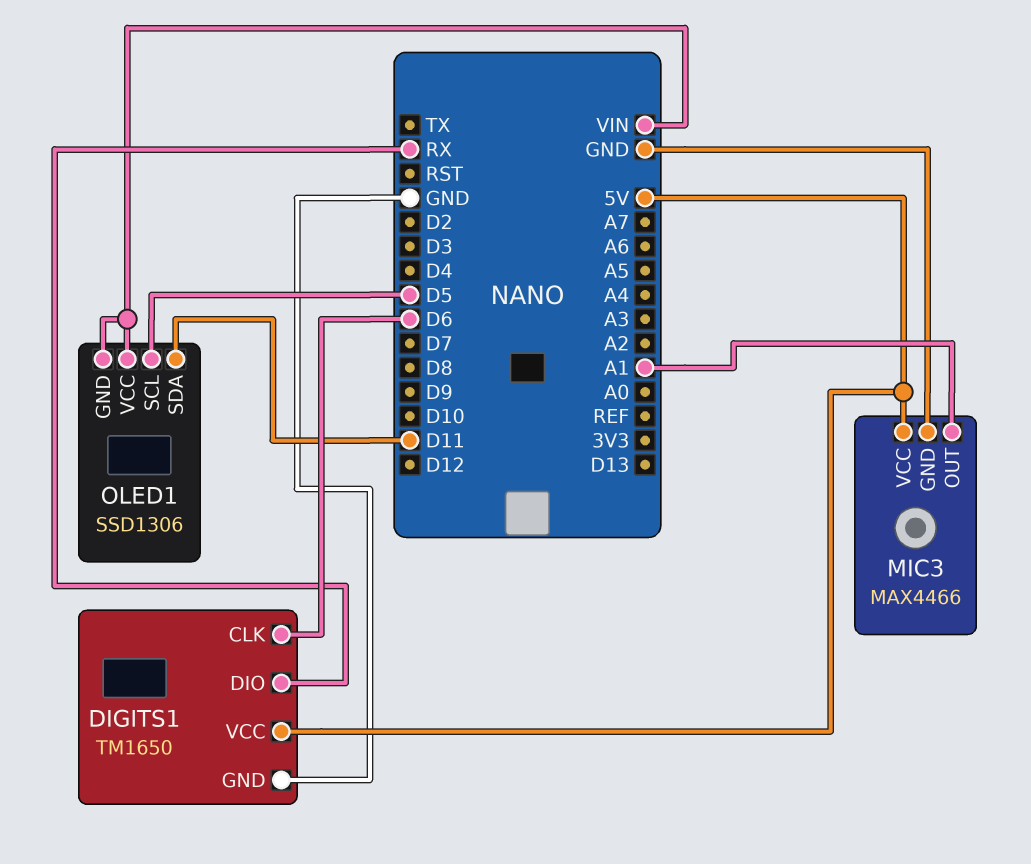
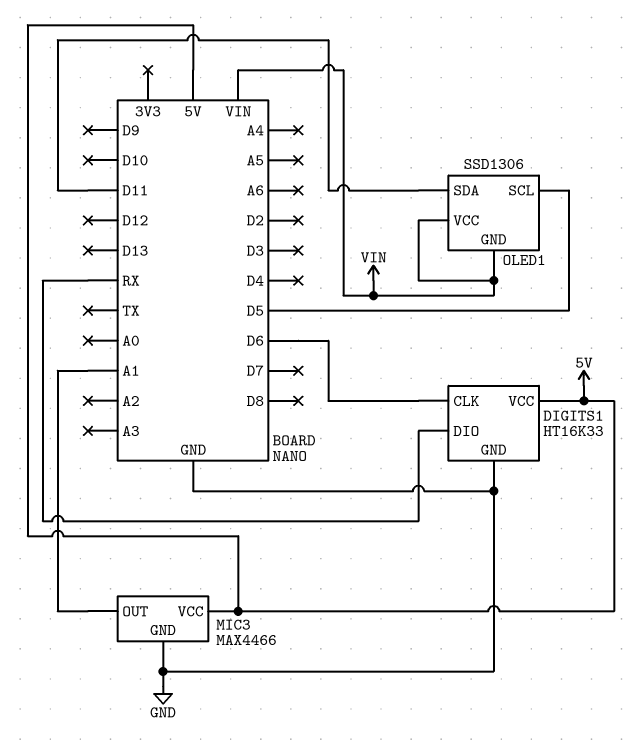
DIGITS1: TM1650 -> HT16K33

